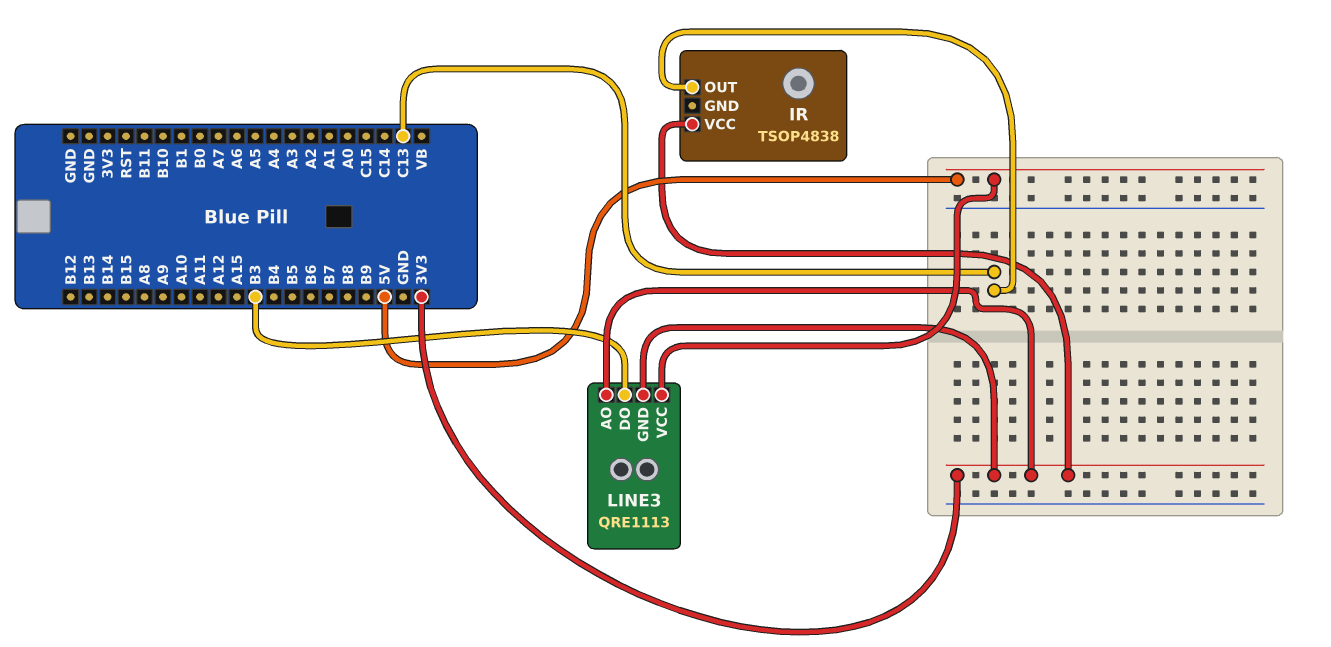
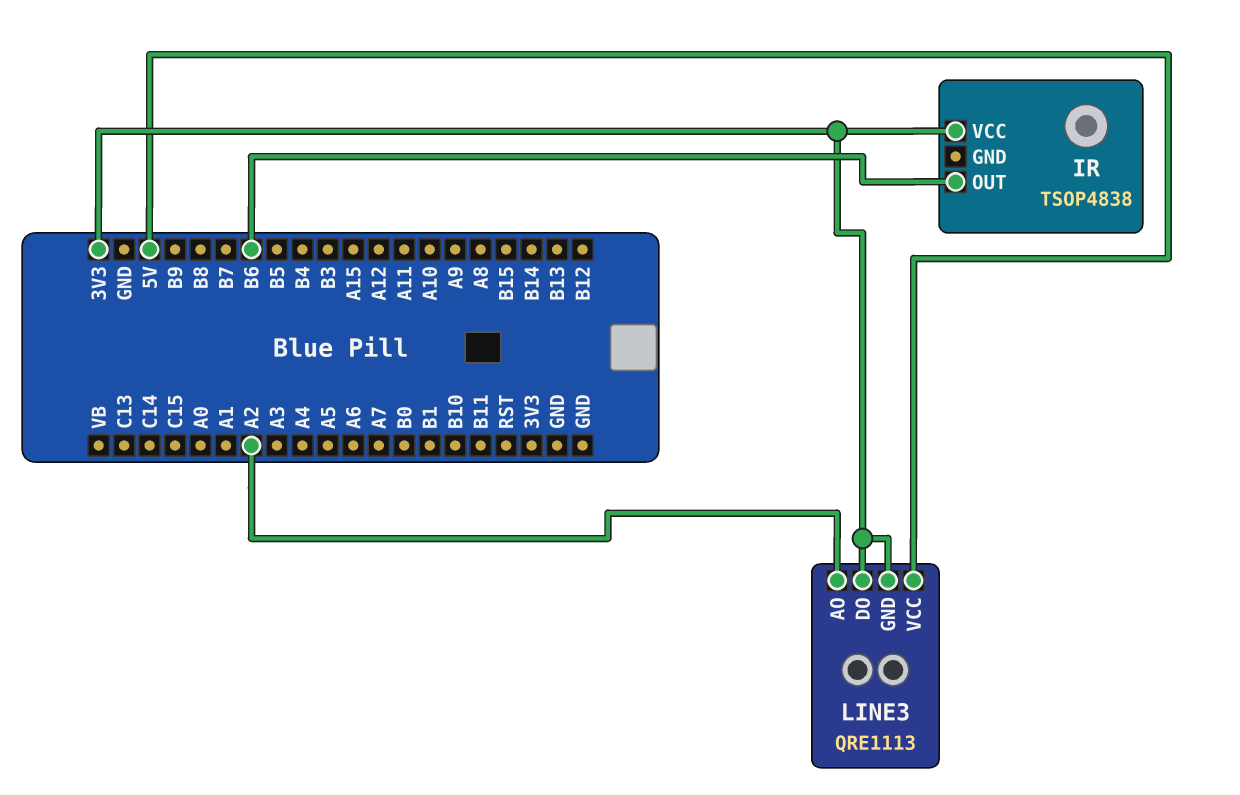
IR pin OUT: C13 -> B6
LINE3 pin AO: 3V3 -> A2
LINE3 pin DO: B3 -> 3V3

